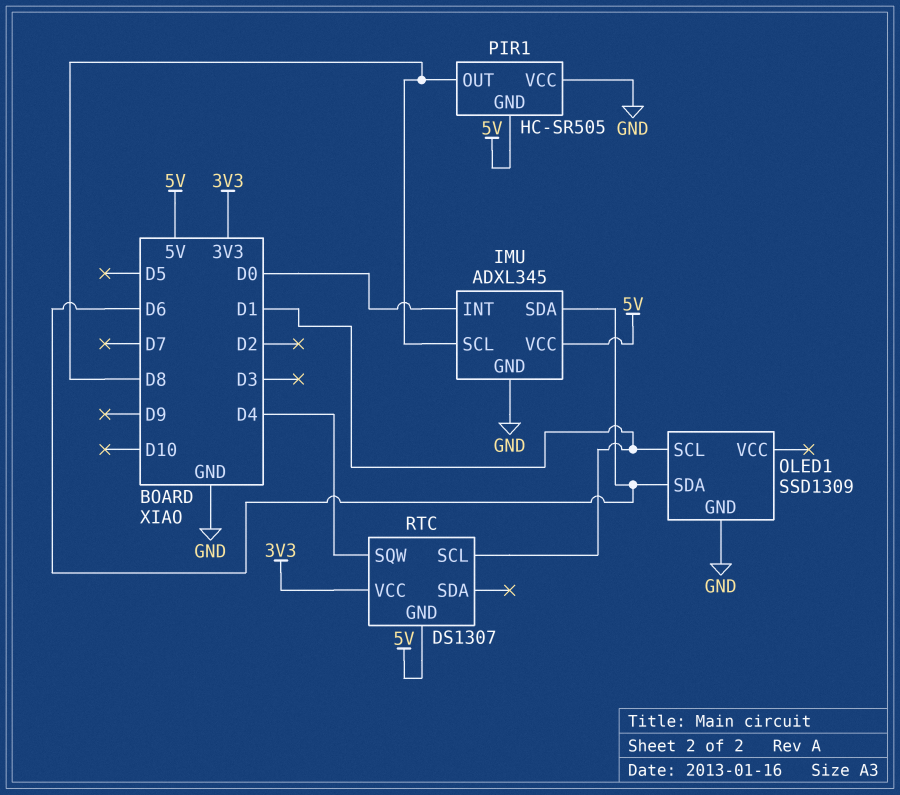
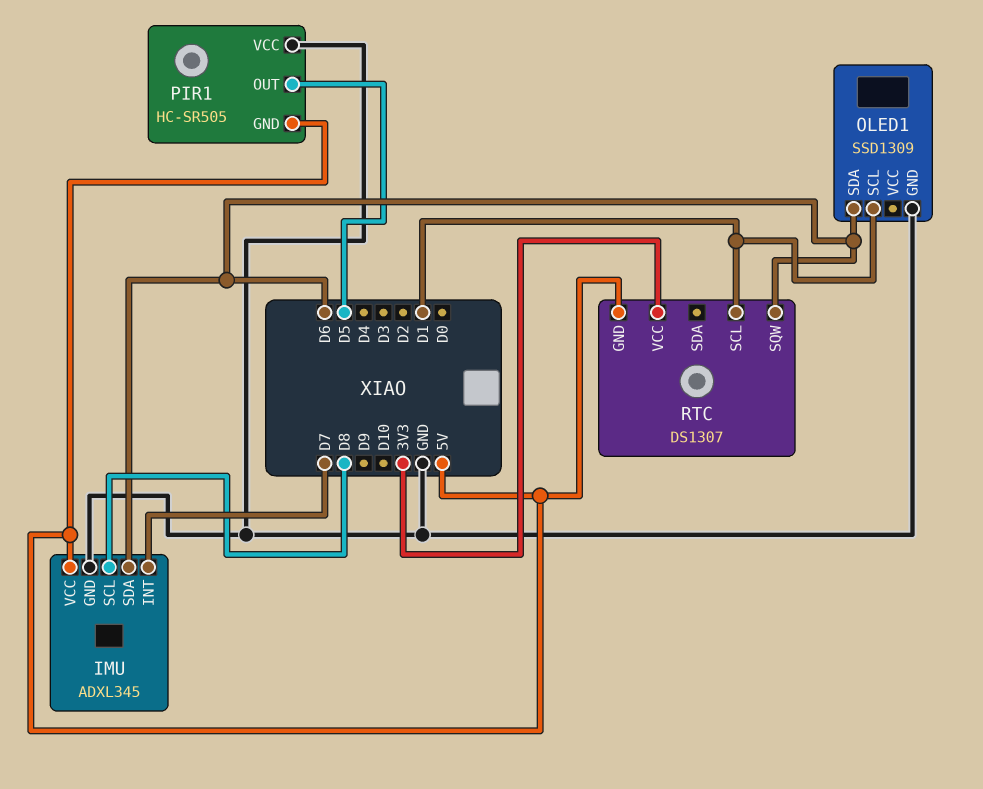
IMU pin INT: D0 -> D7
PIR1 pin OUT: D8 -> D5
RTC pin SQW: D4 -> D6

